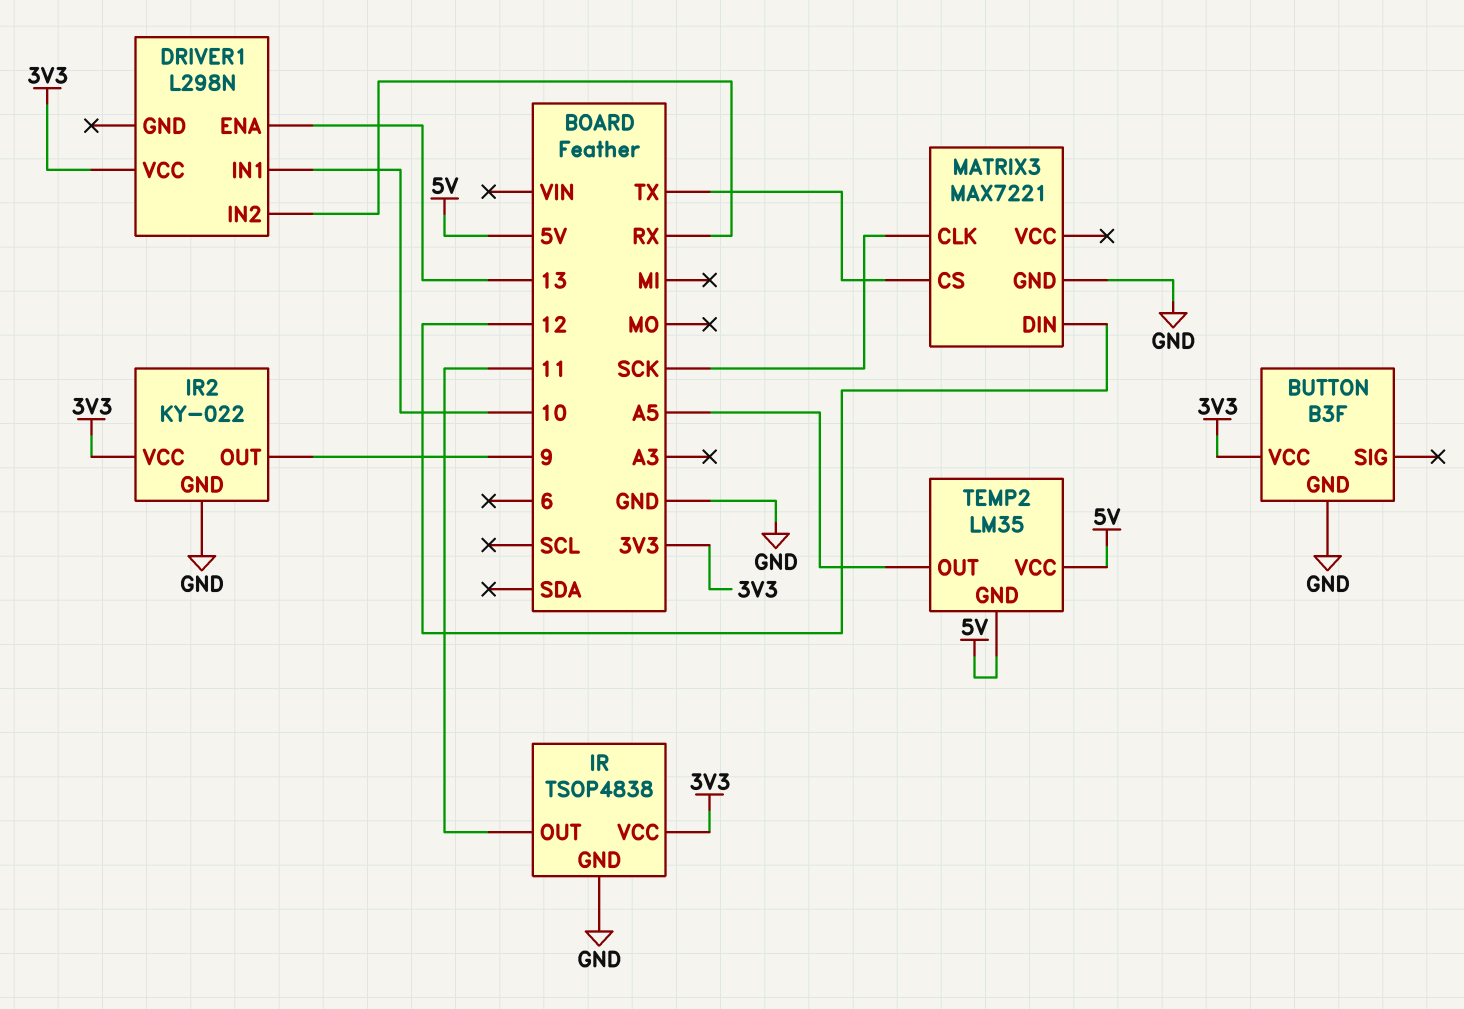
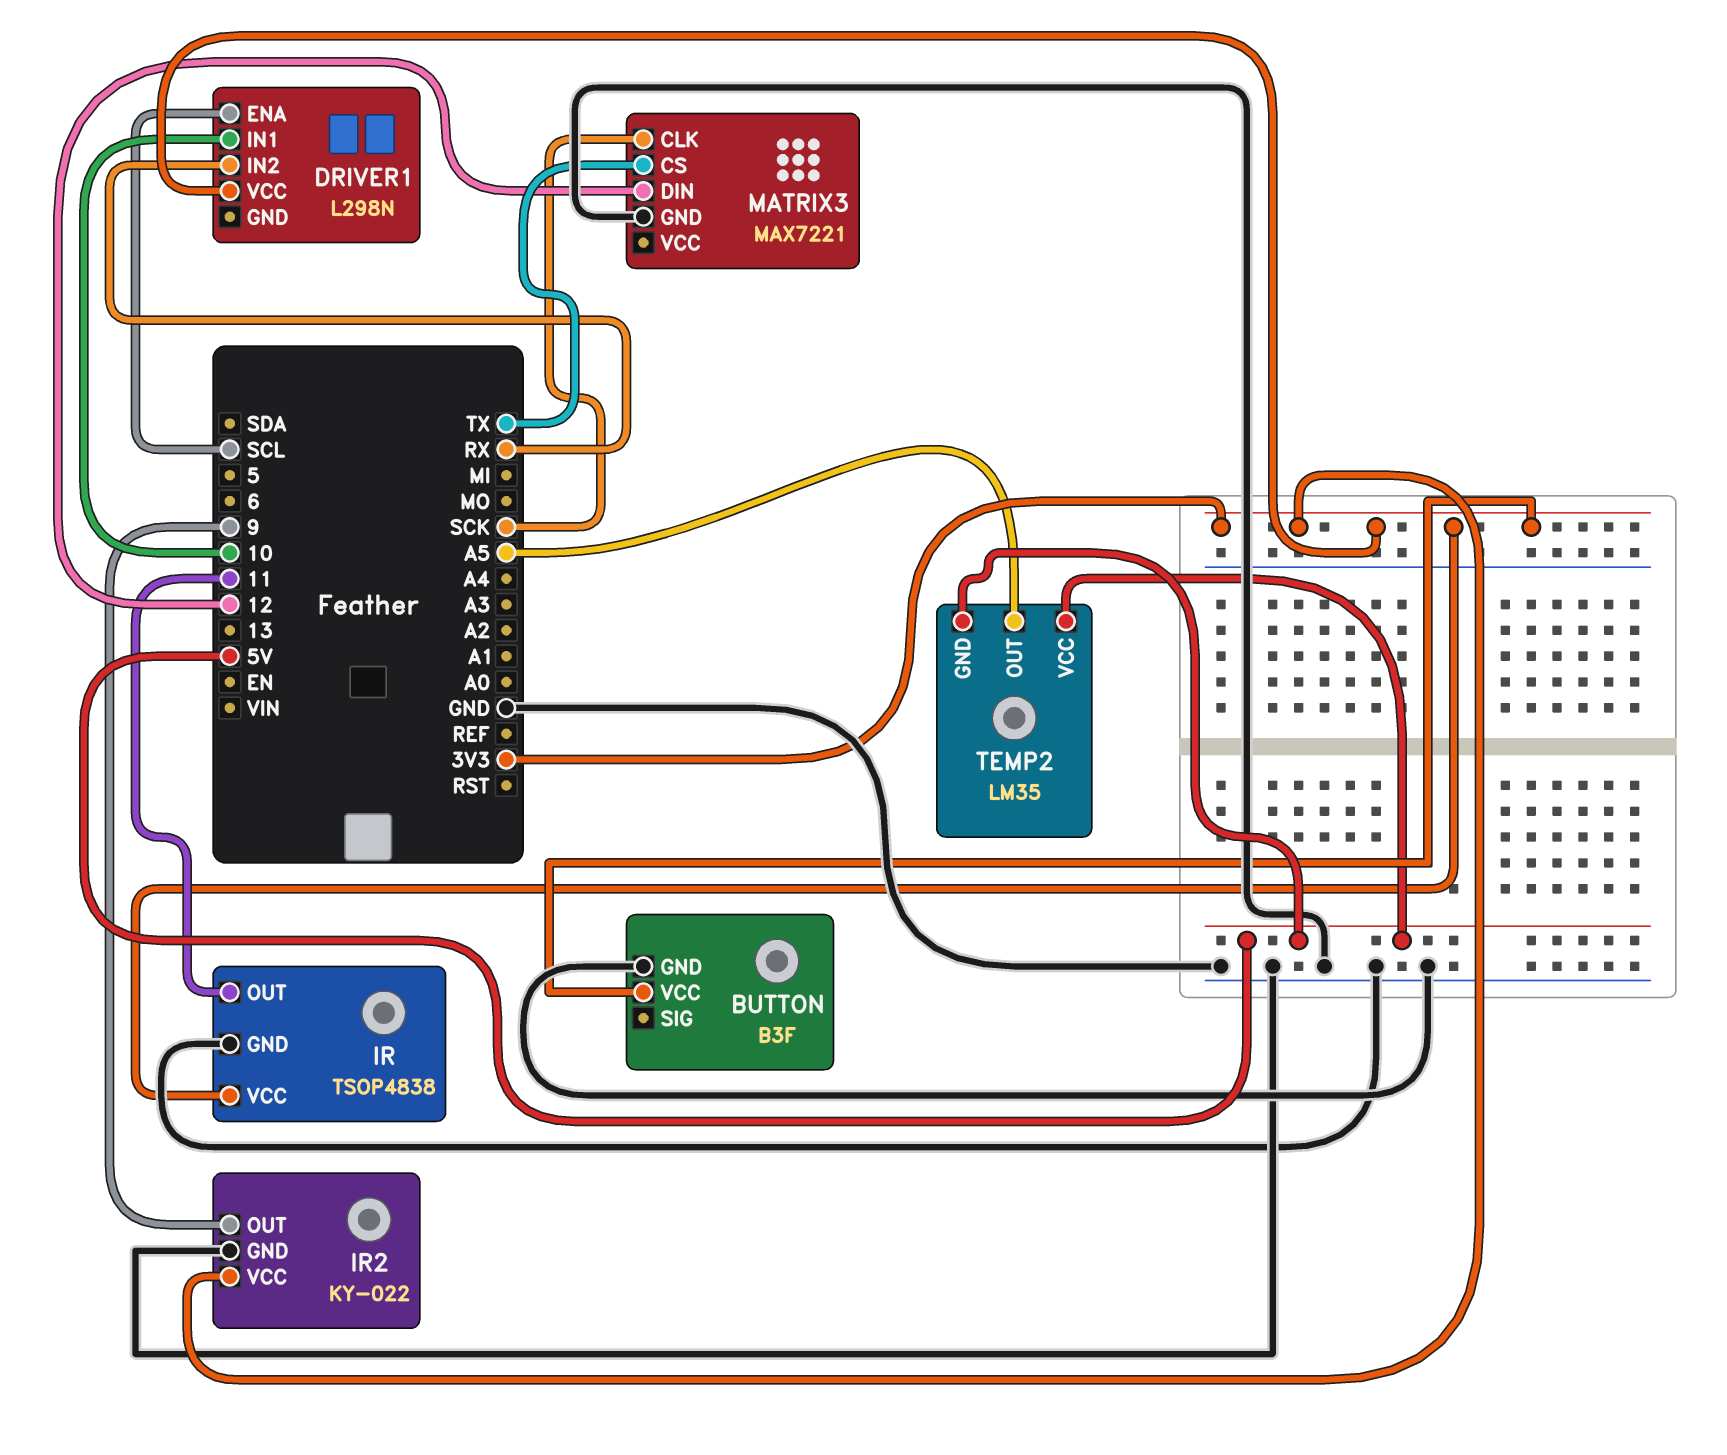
DRIVER1 pin ENA: 13 -> SCL

